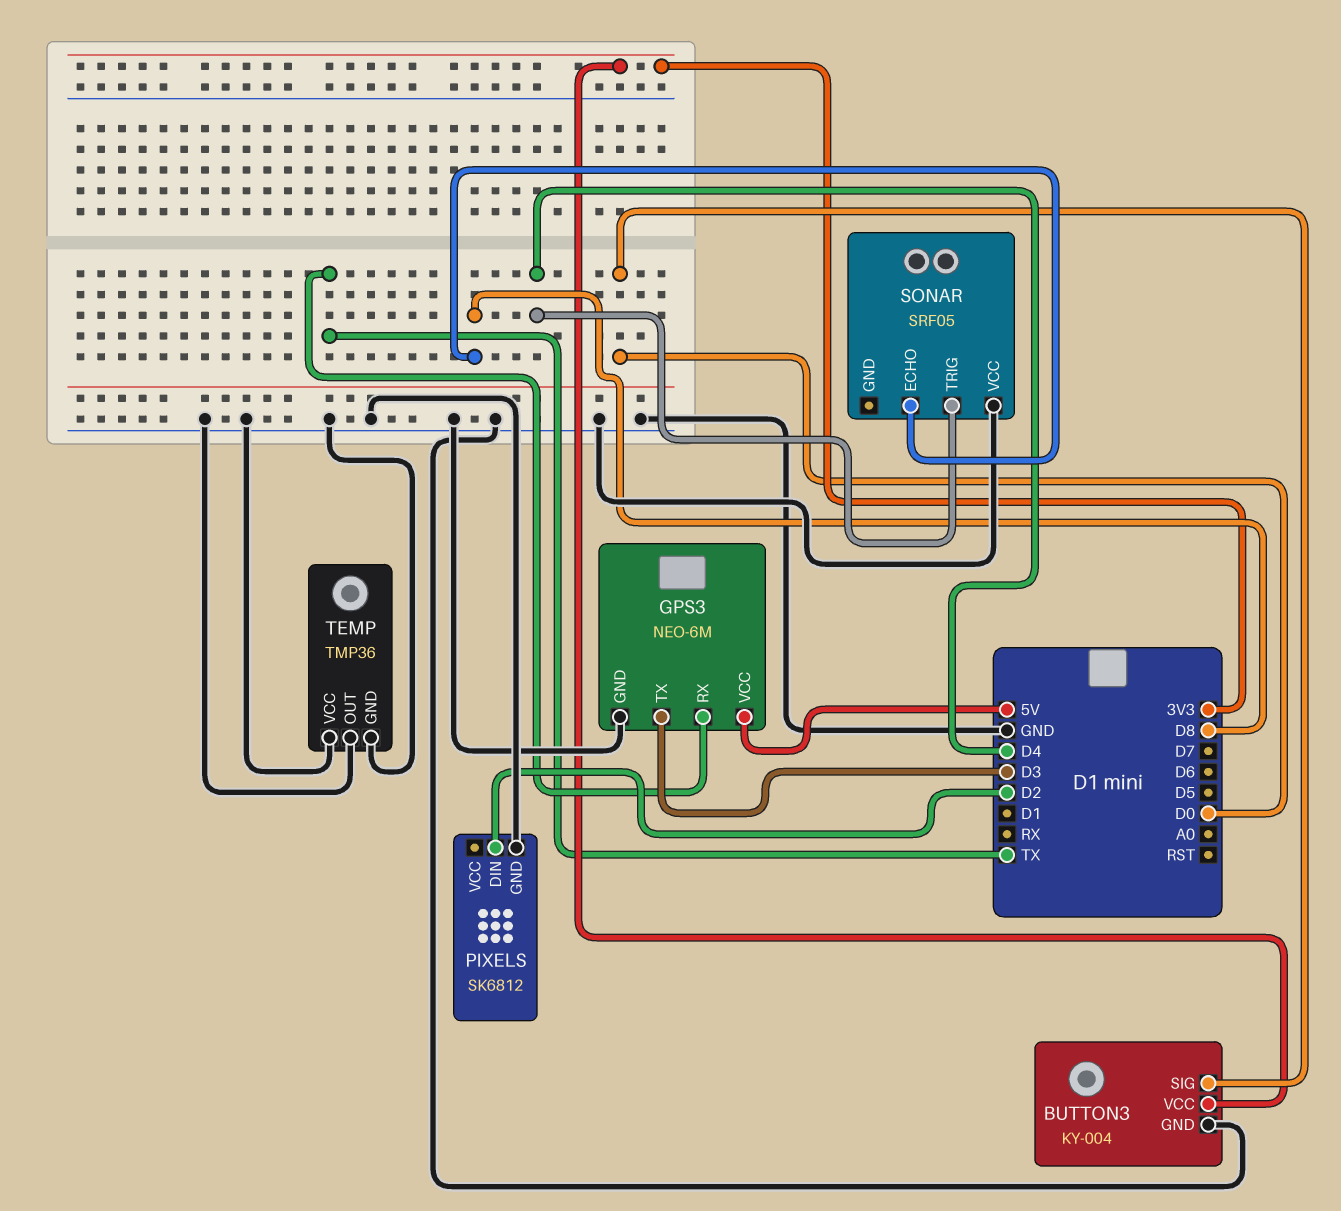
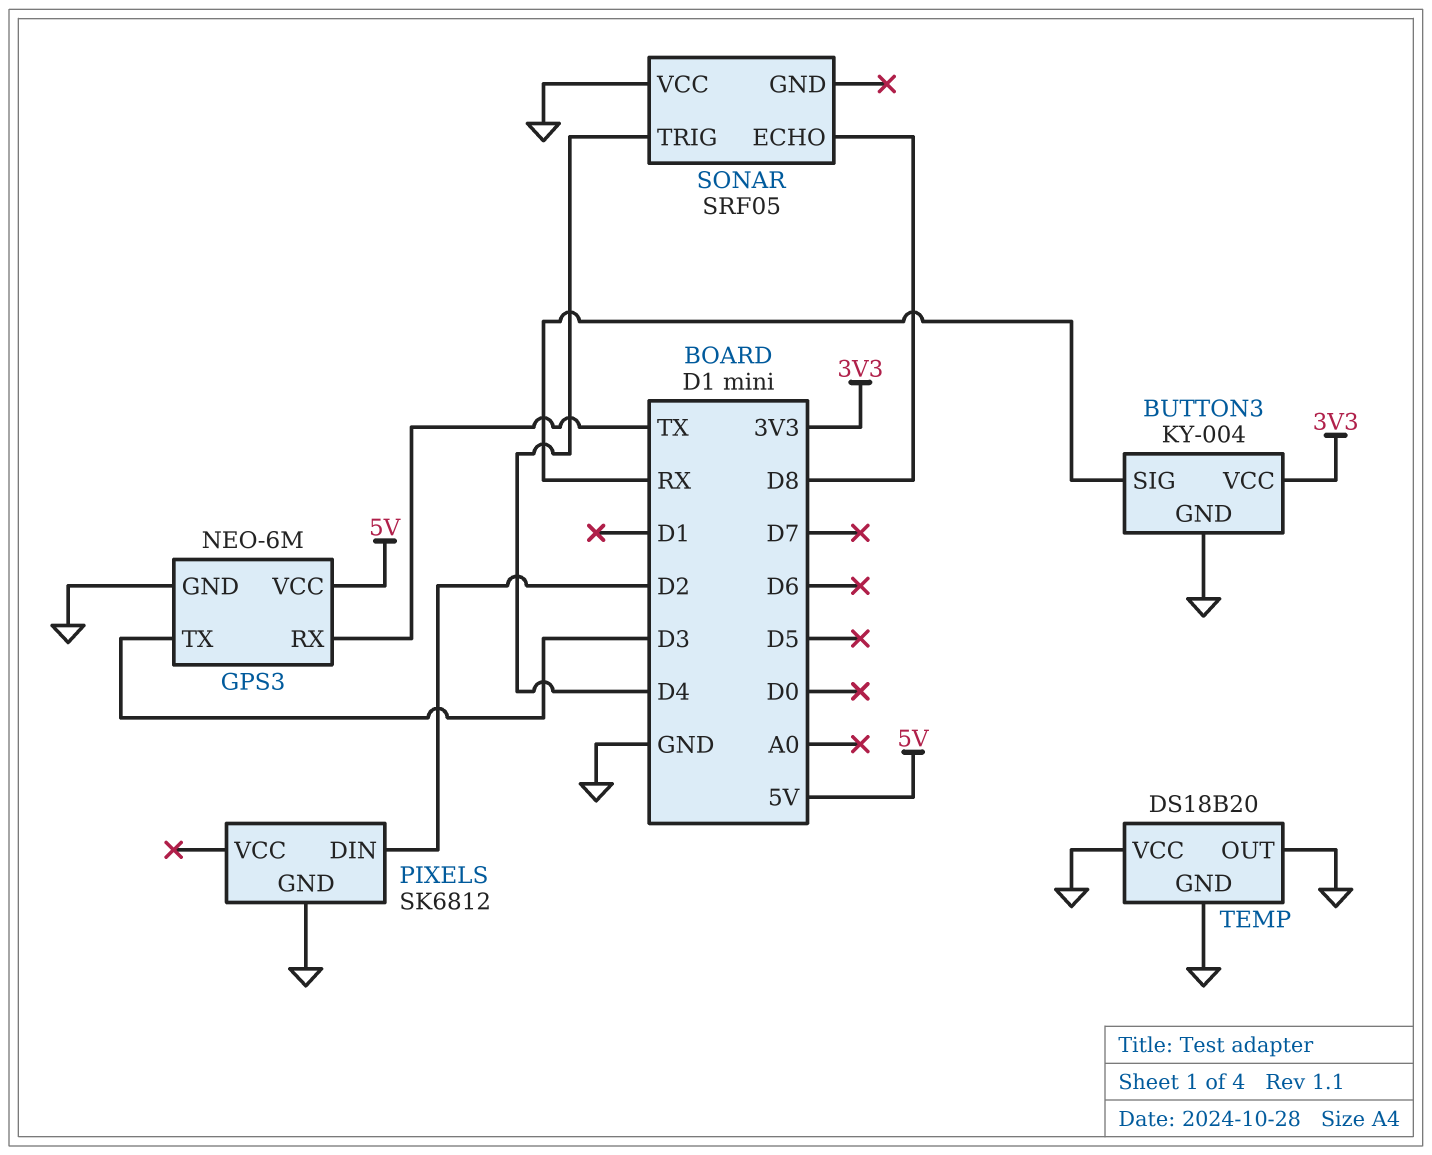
BUTTON3 pin SIG: D0 -> RX
TEMP: TMP36 -> DS18B20

